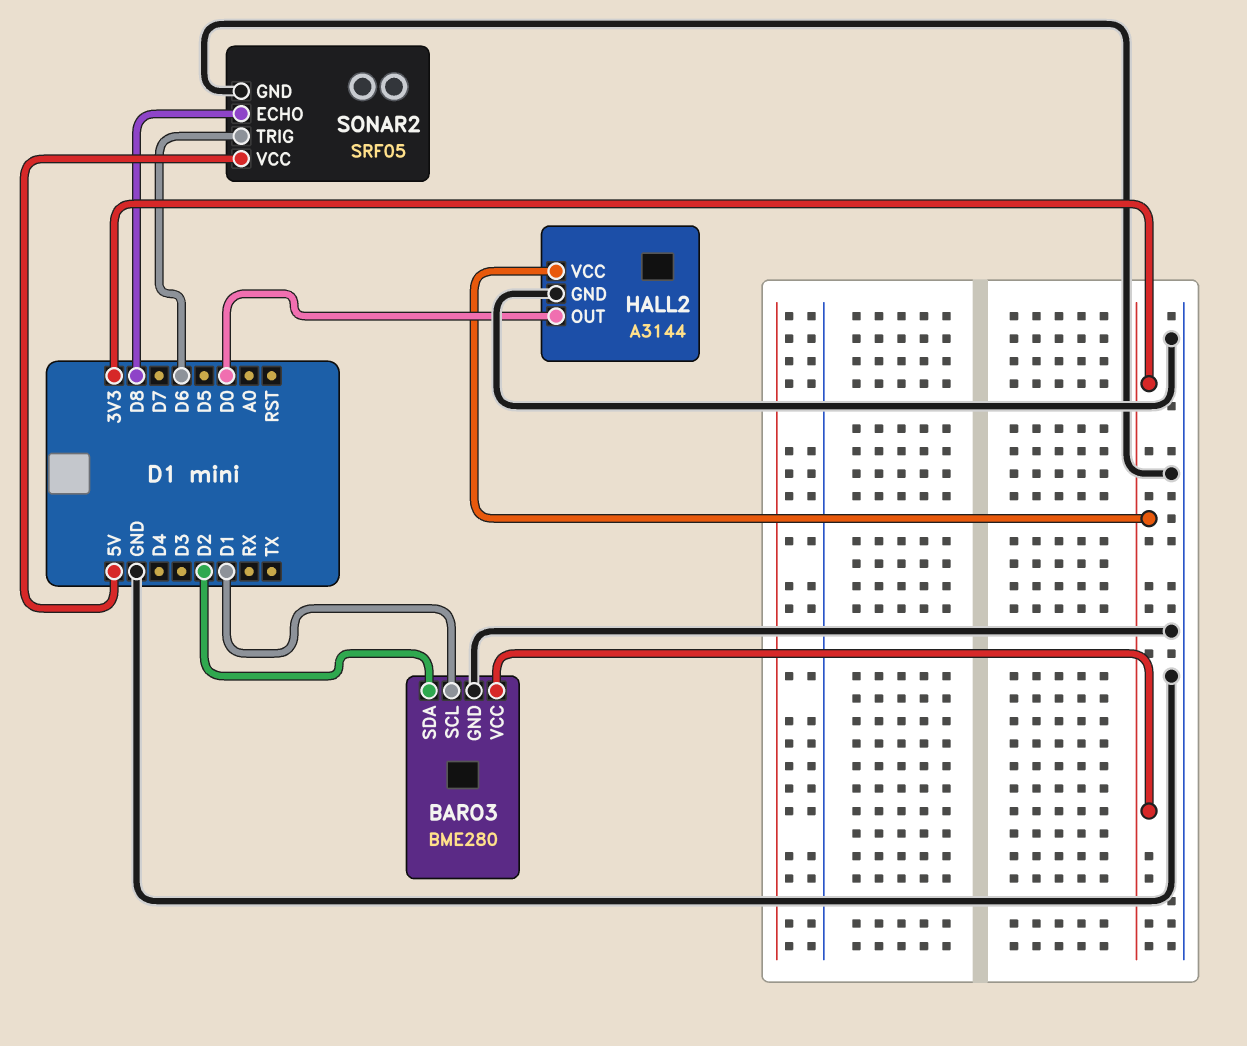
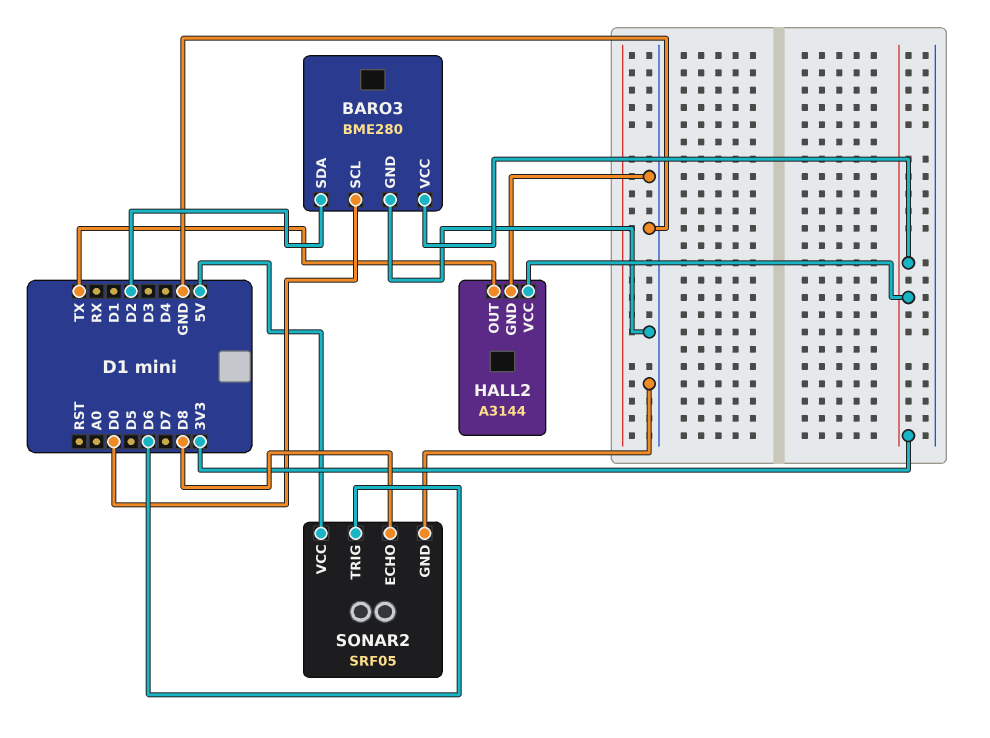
BARO3 pin SCL: D1 -> D0
HALL2 pin OUT: D0 -> TX

